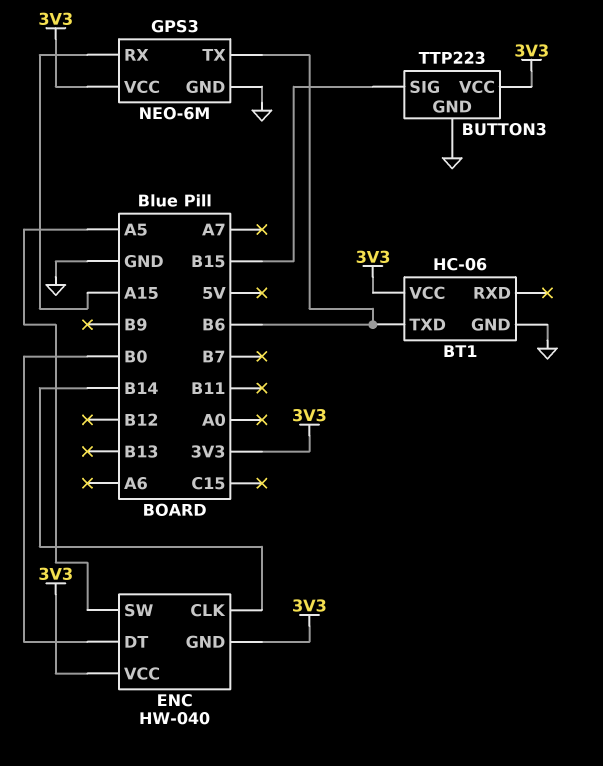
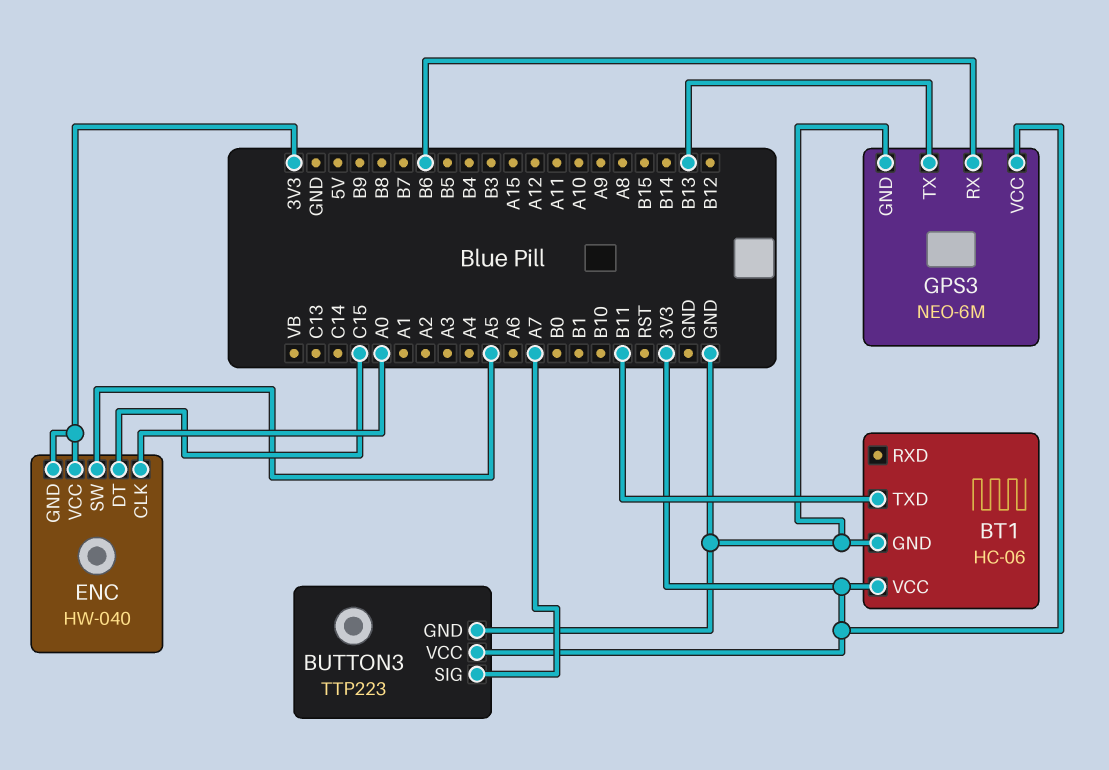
BT1 pin TXD: B6 -> B11
BUTTON3 pin SIG: B15 -> A7
ENC pin CLK: B14 -> A0
ENC pin DT: B0 -> C15
GPS3 pin RX: A15 -> B6
GPS3 pin TX: B6 -> B13

